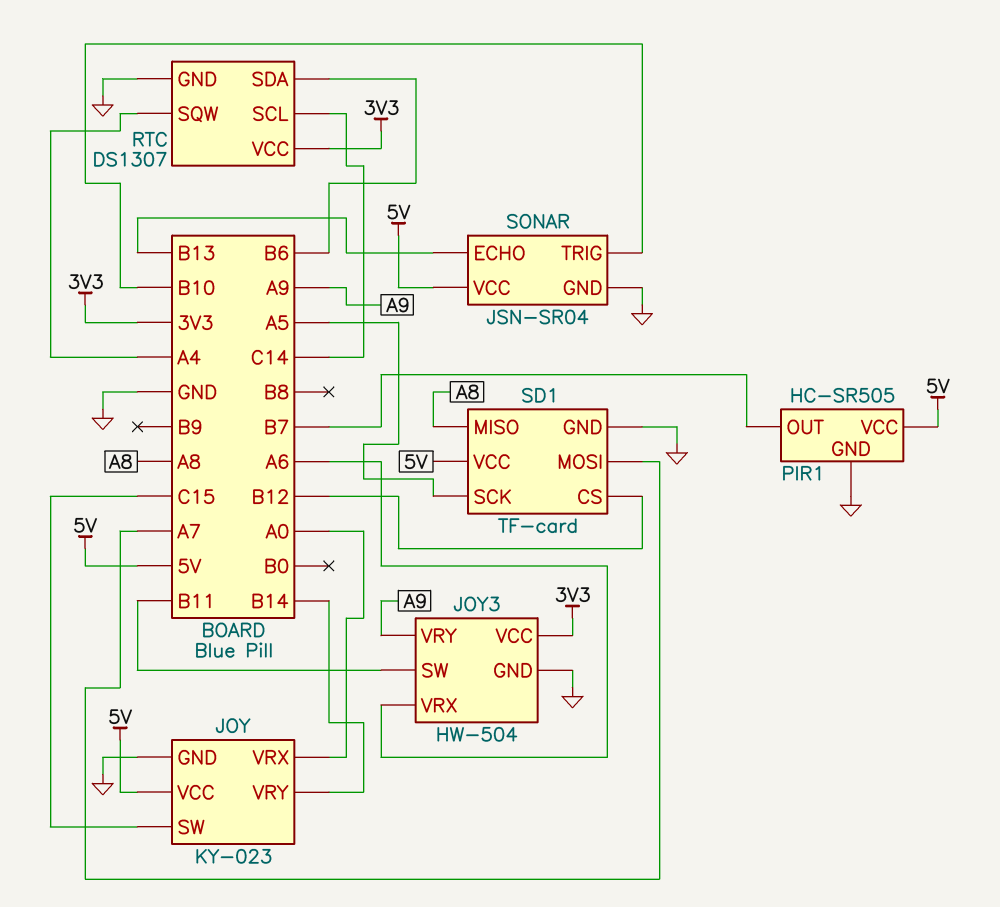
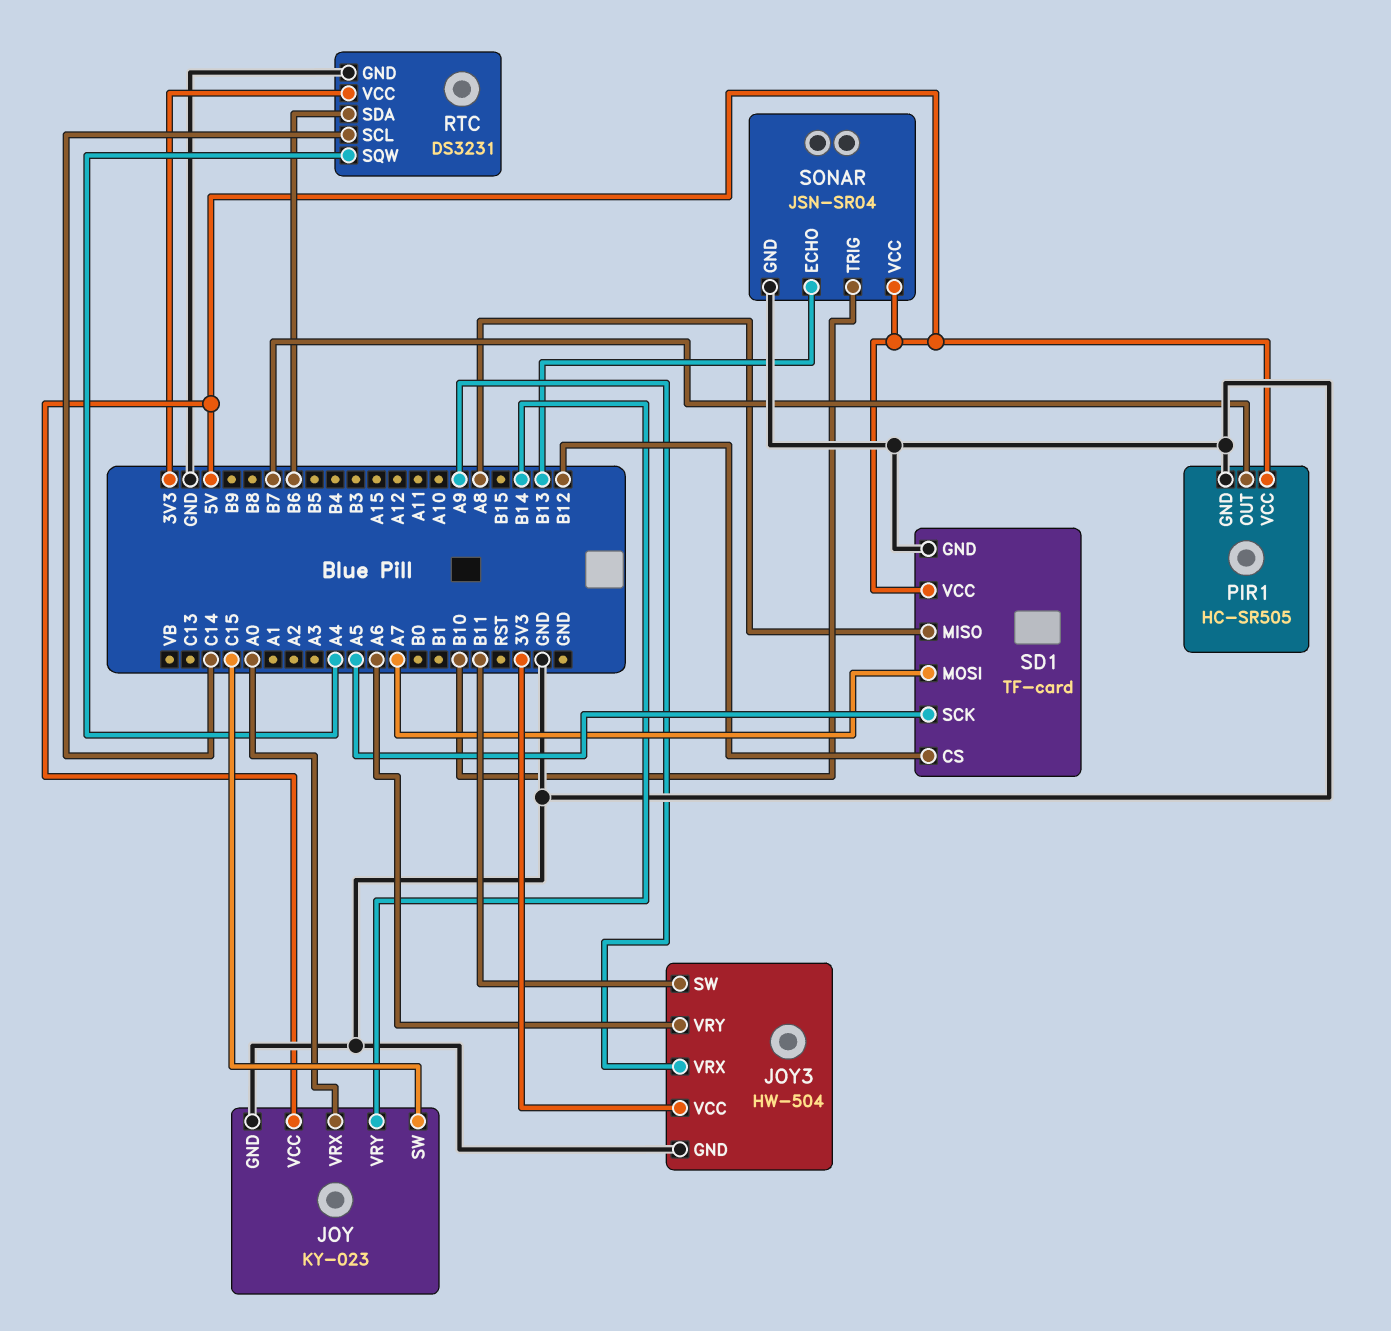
JOY3 pin VRX: A6 -> A9
JOY3 pin VRY: A9 -> A6
RTC: DS1307 -> DS3231

